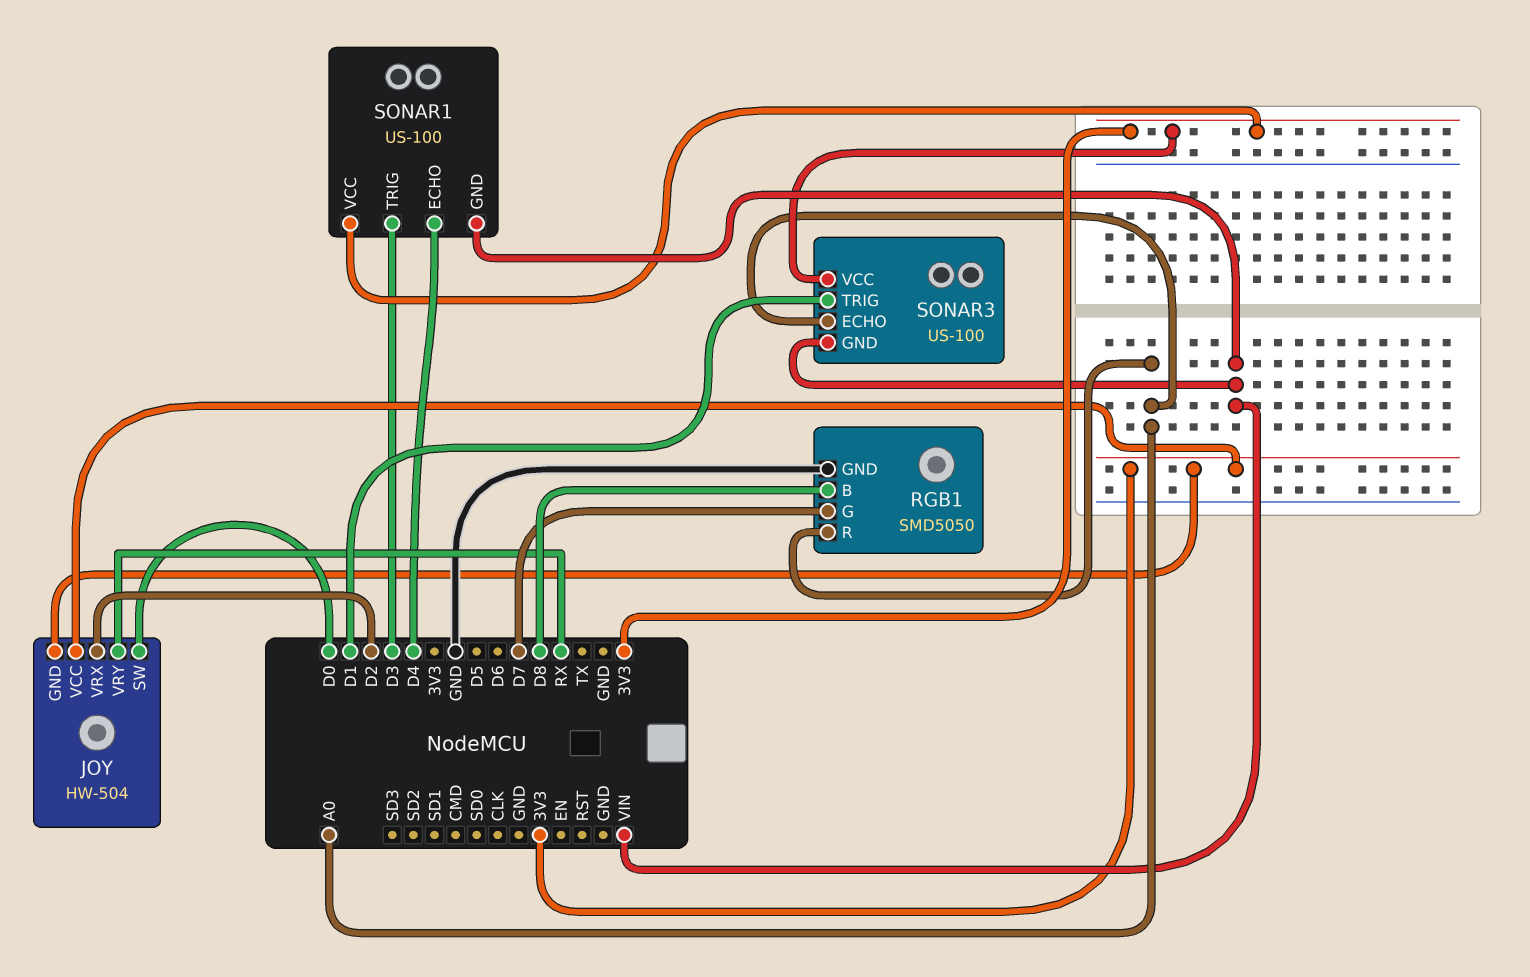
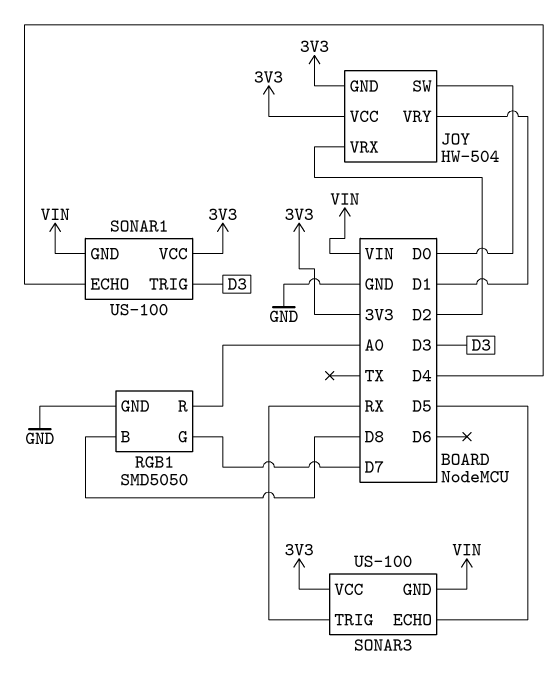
JOY pin VRY: RX -> D1
SONAR3 pin ECHO: A0 -> D5
SONAR3 pin TRIG: D1 -> RX

